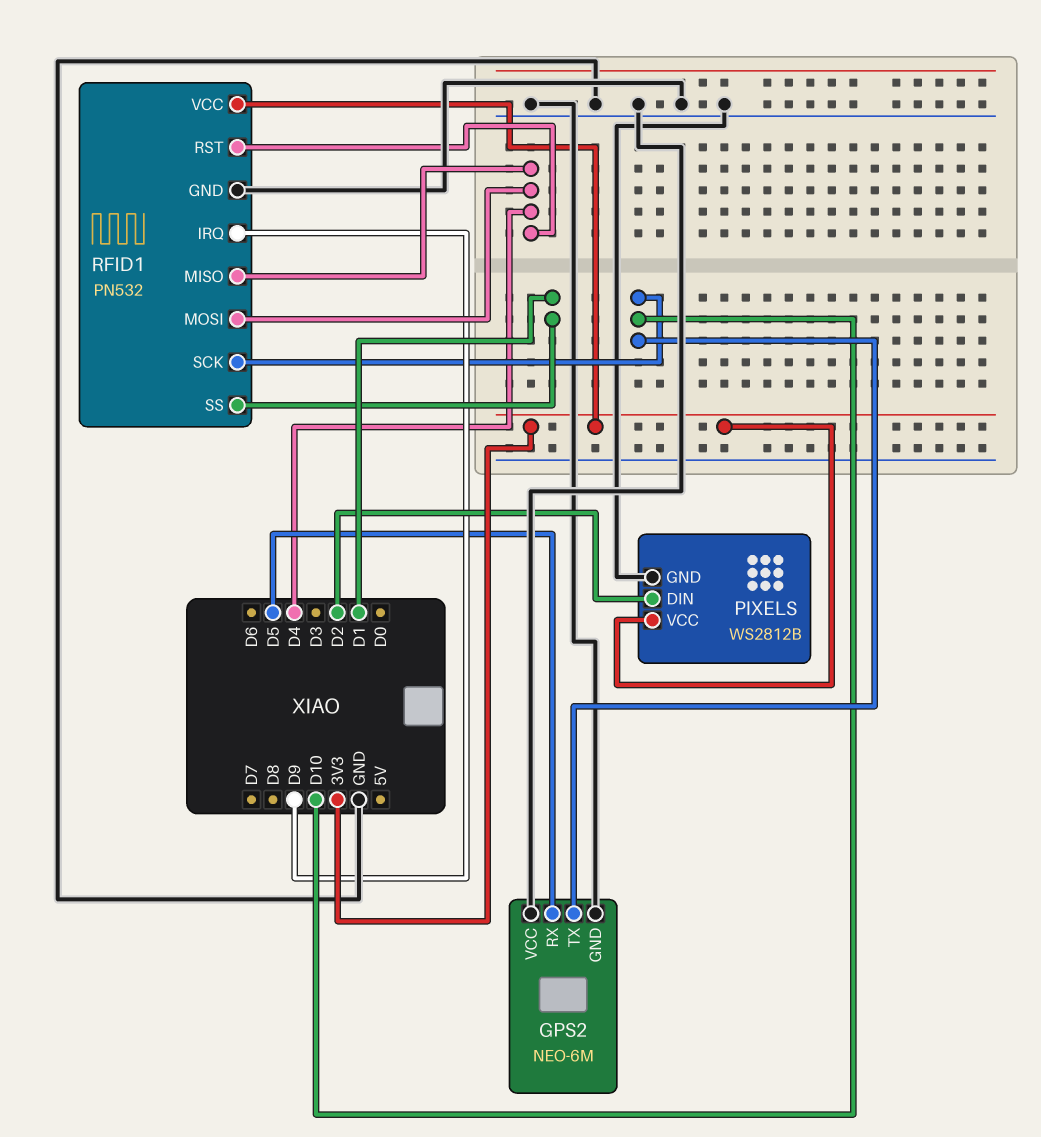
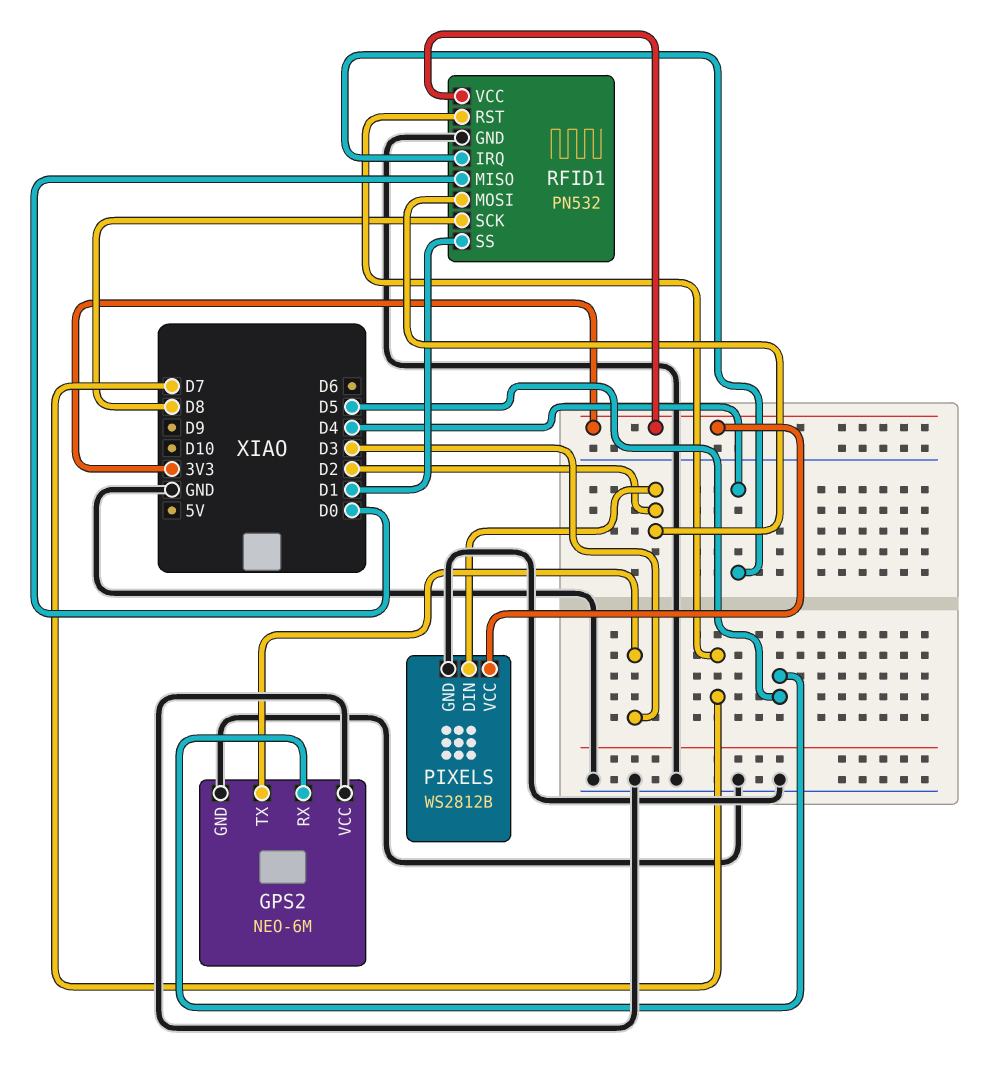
GPS2 pin TX: D10 -> D3
RFID1 pin IRQ: D9 -> D4
RFID1 pin MISO: D4 -> D0
RFID1 pin MOSI: D4 -> D2
RFID1 pin RST: D4 -> D7
RFID1 pin SCK: D10 -> D8

